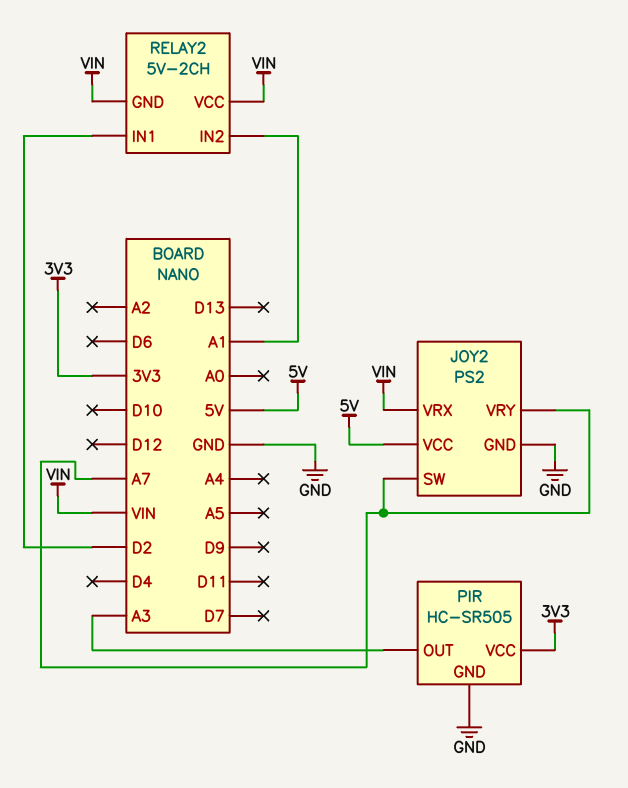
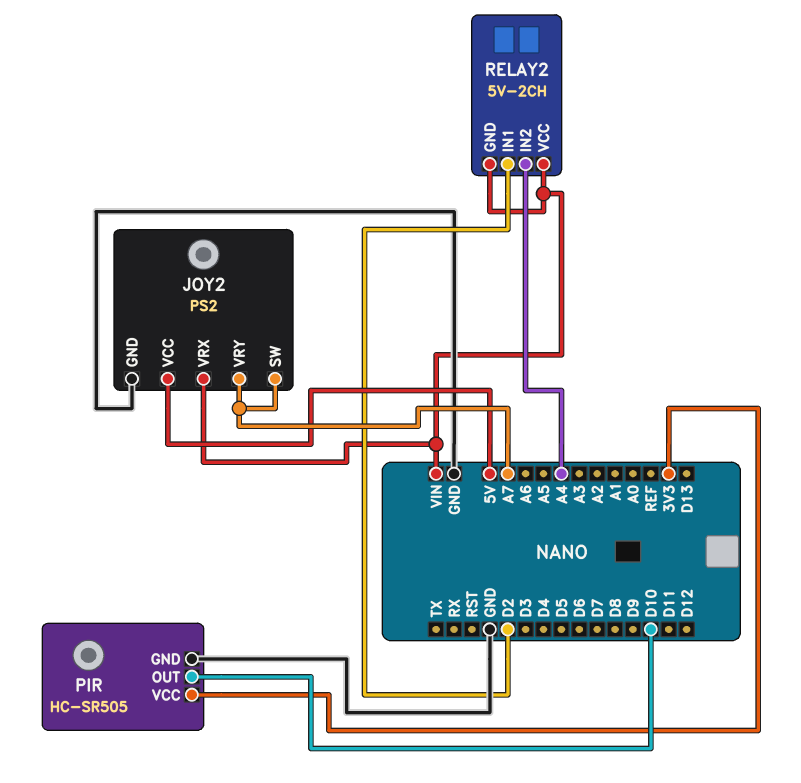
PIR pin OUT: A3 -> D10
RELAY2 pin IN2: A1 -> A4

